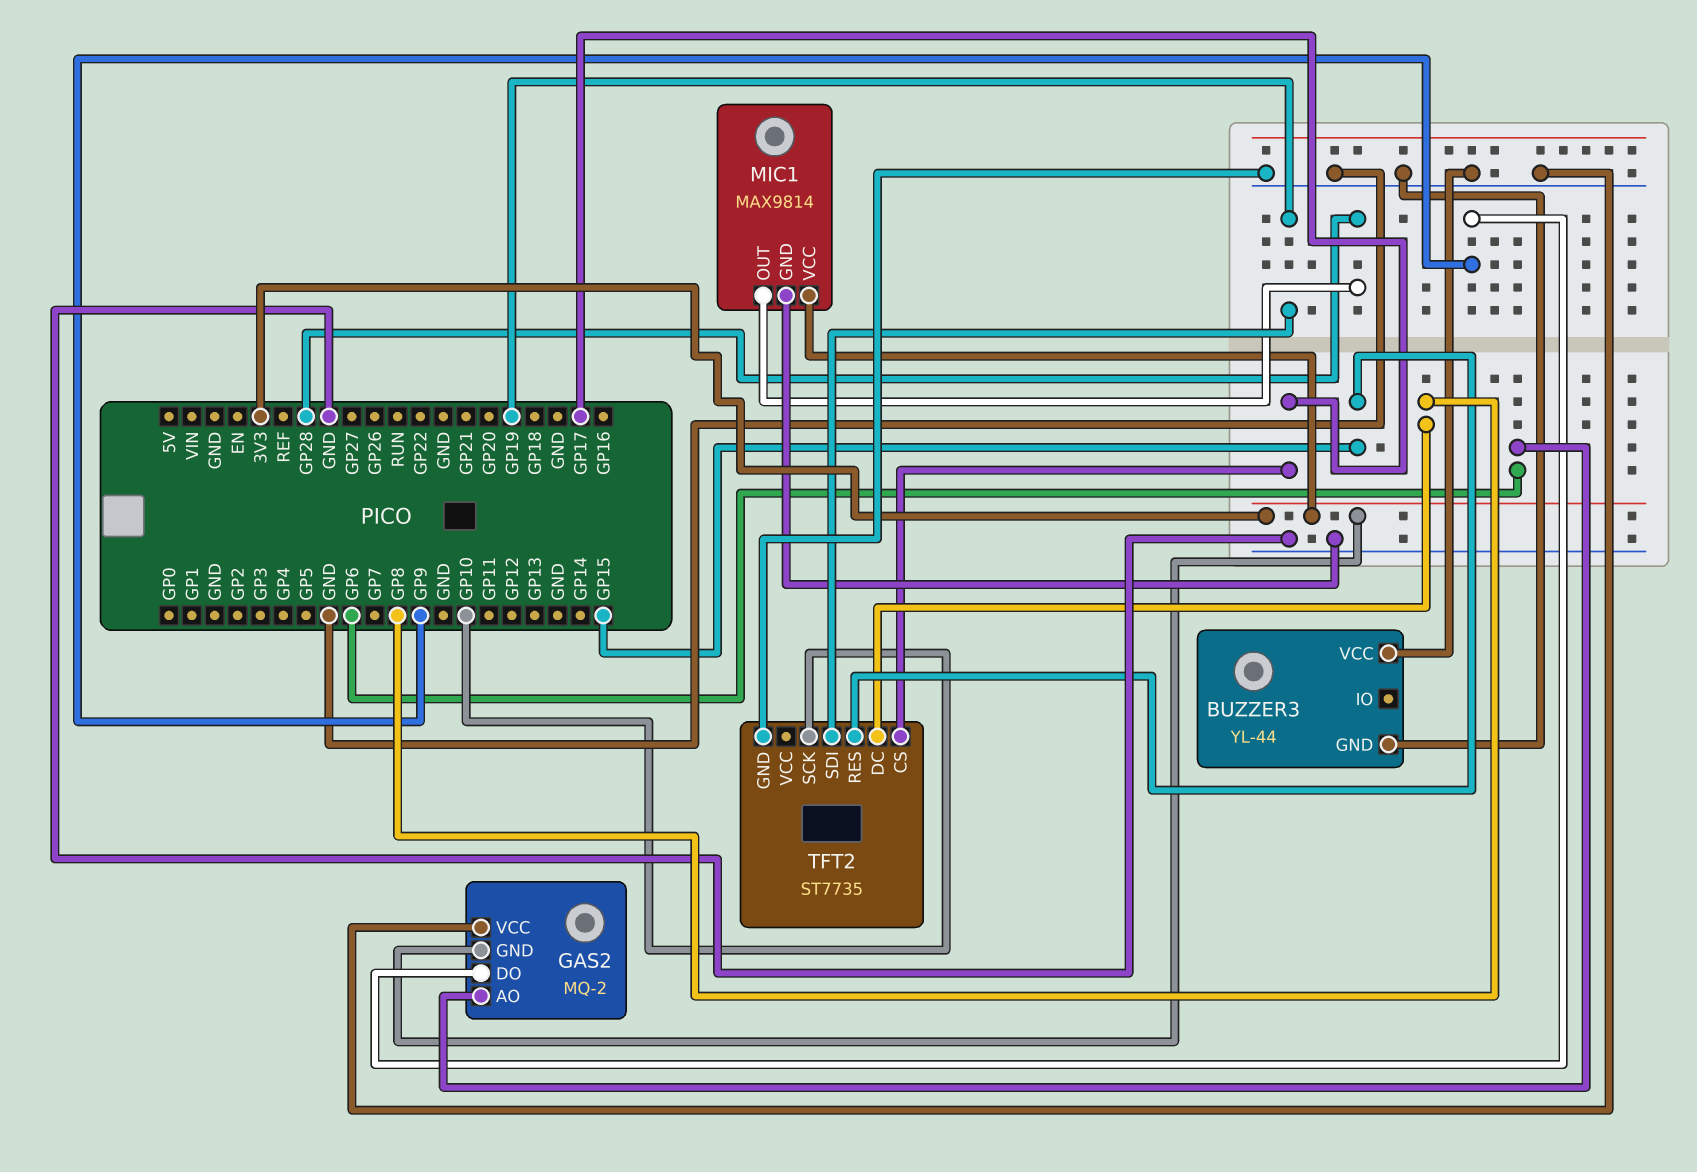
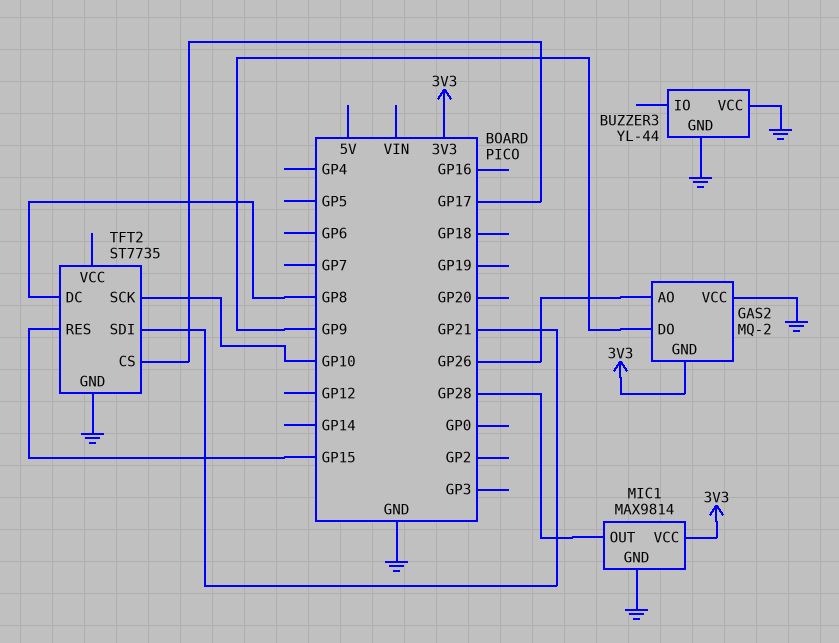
GAS2 pin AO: GP6 -> GP26
TFT2 pin SDI: GP19 -> GP21

